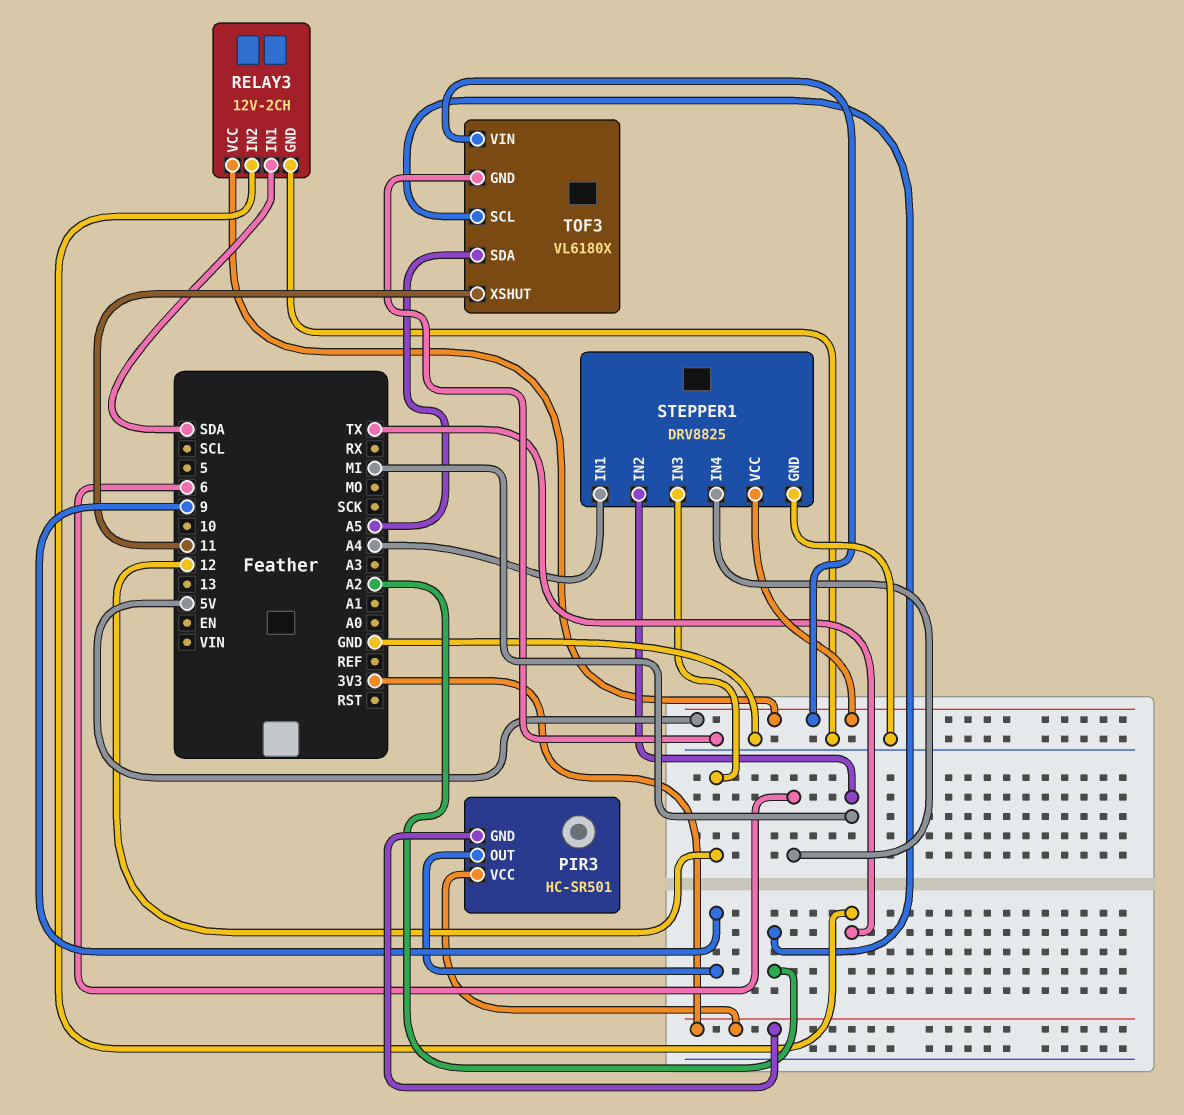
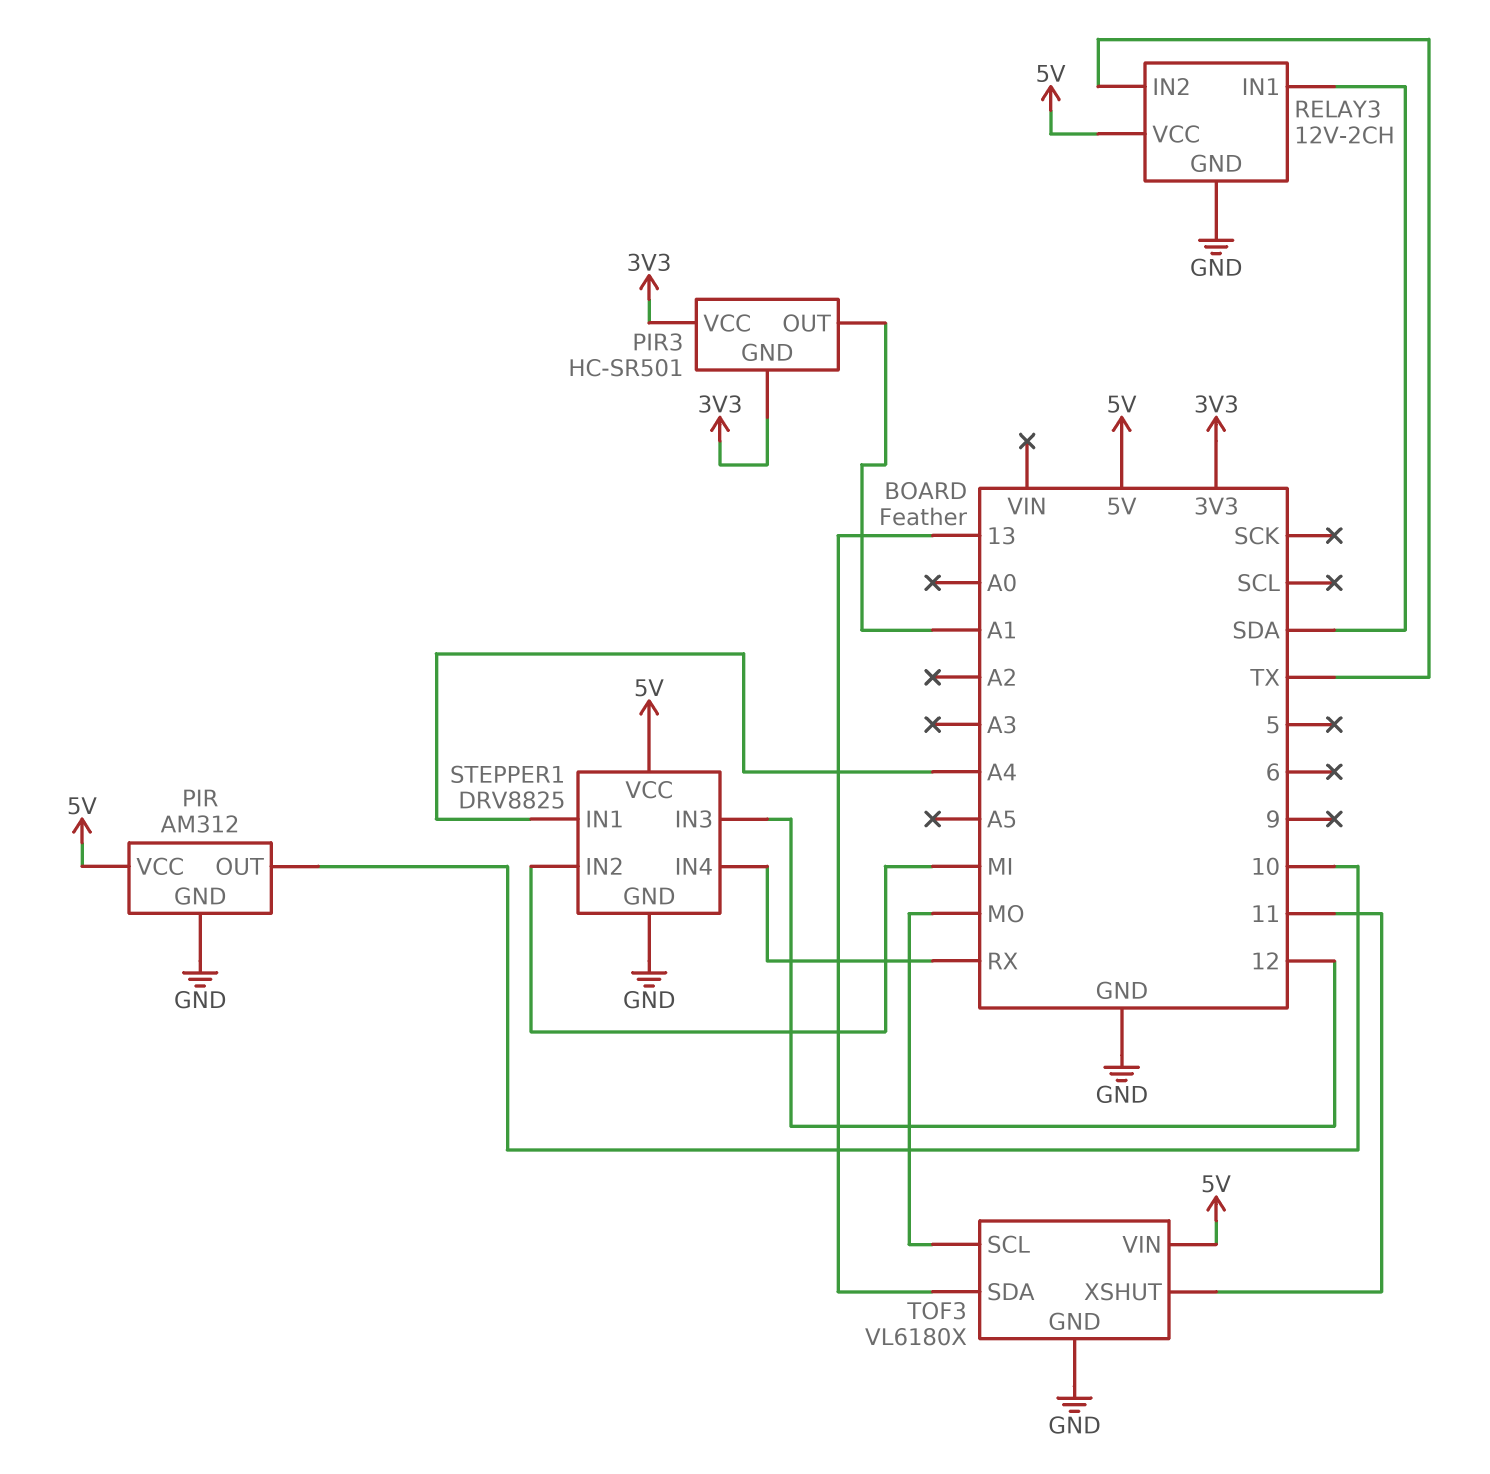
PIR: none -> AM312
PIR pin GND: none -> GND
PIR pin OUT: none -> 10
PIR pin VCC: none -> 5V
PIR3 pin OUT: 9 -> A1
STEPPER1 pin IN4: 6 -> RX
TOF3 pin SCL: A2 -> MO
TOF3 pin SDA: A5 -> 13

